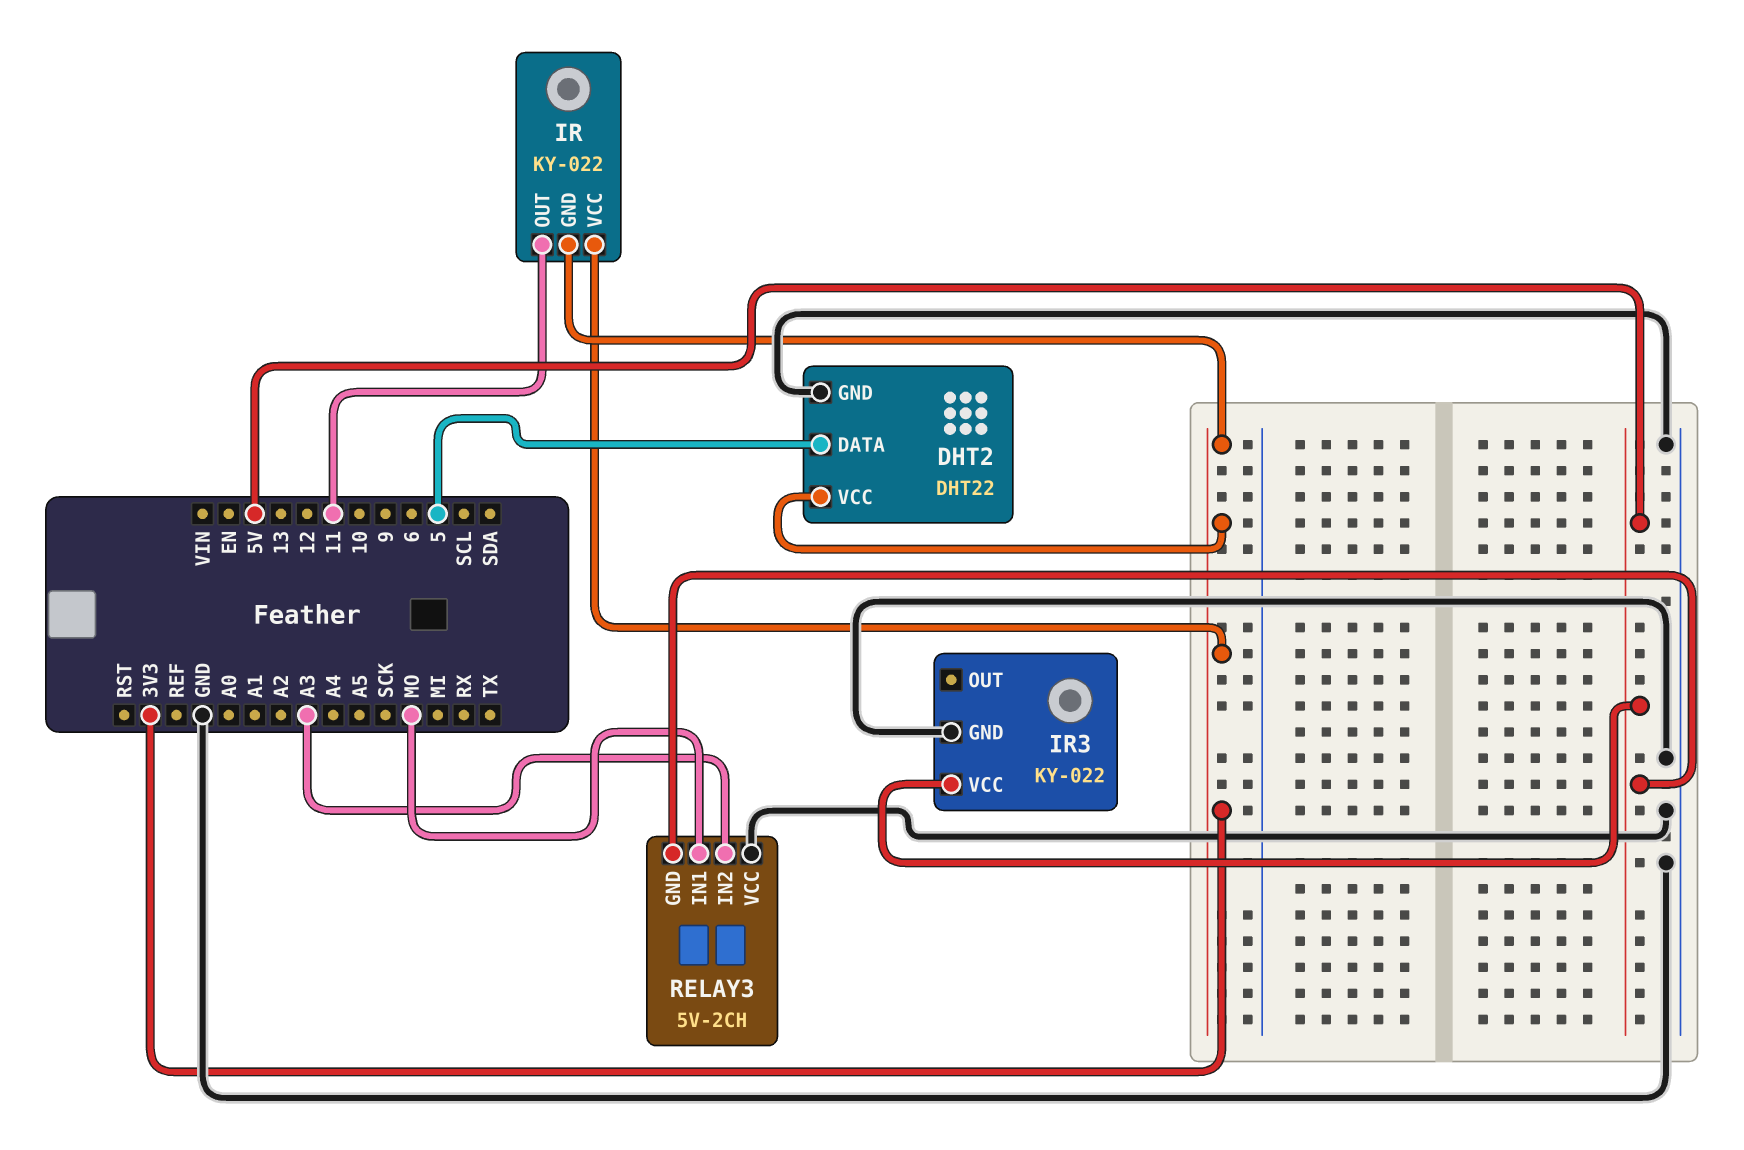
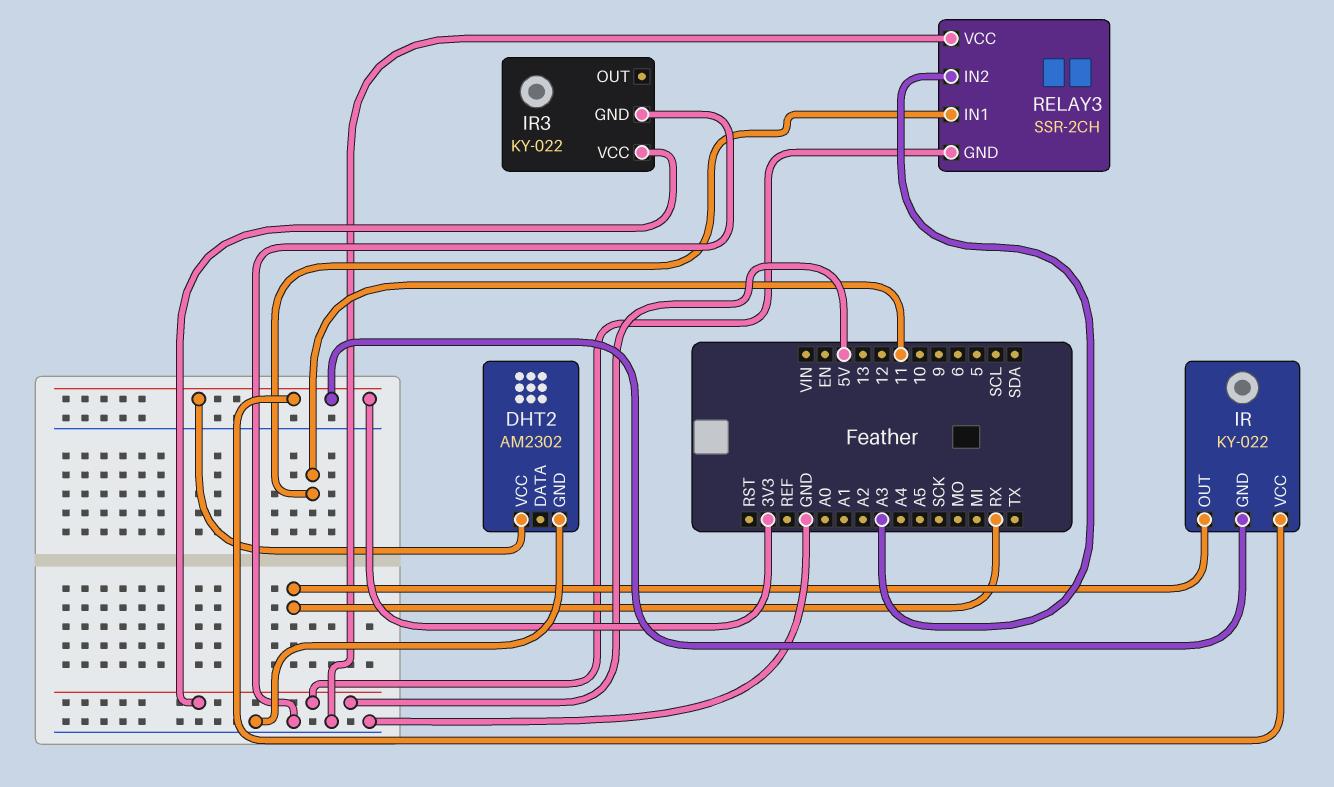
DHT2: DHT22 -> AM2302
DHT2 pin DATA: 5 -> none
IR pin OUT: 11 -> RX
RELAY3: 5V-2CH -> SSR-2CH
RELAY3 pin IN1: MO -> 11

